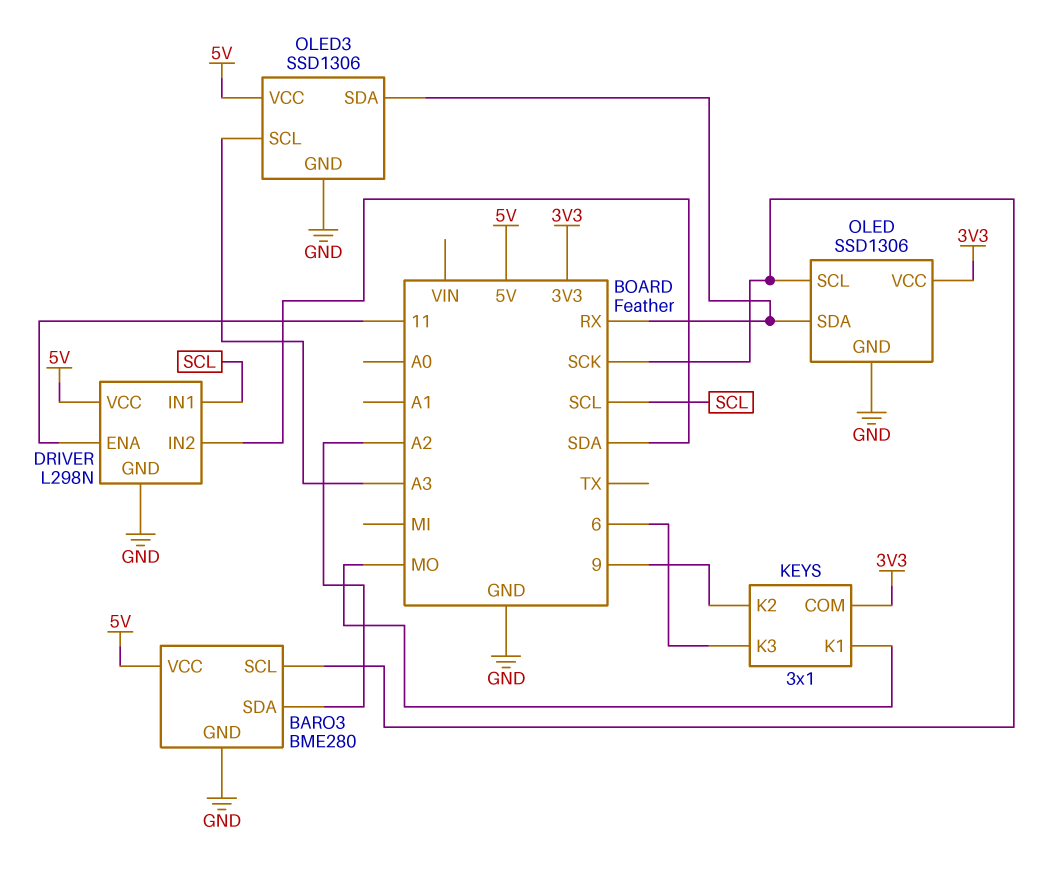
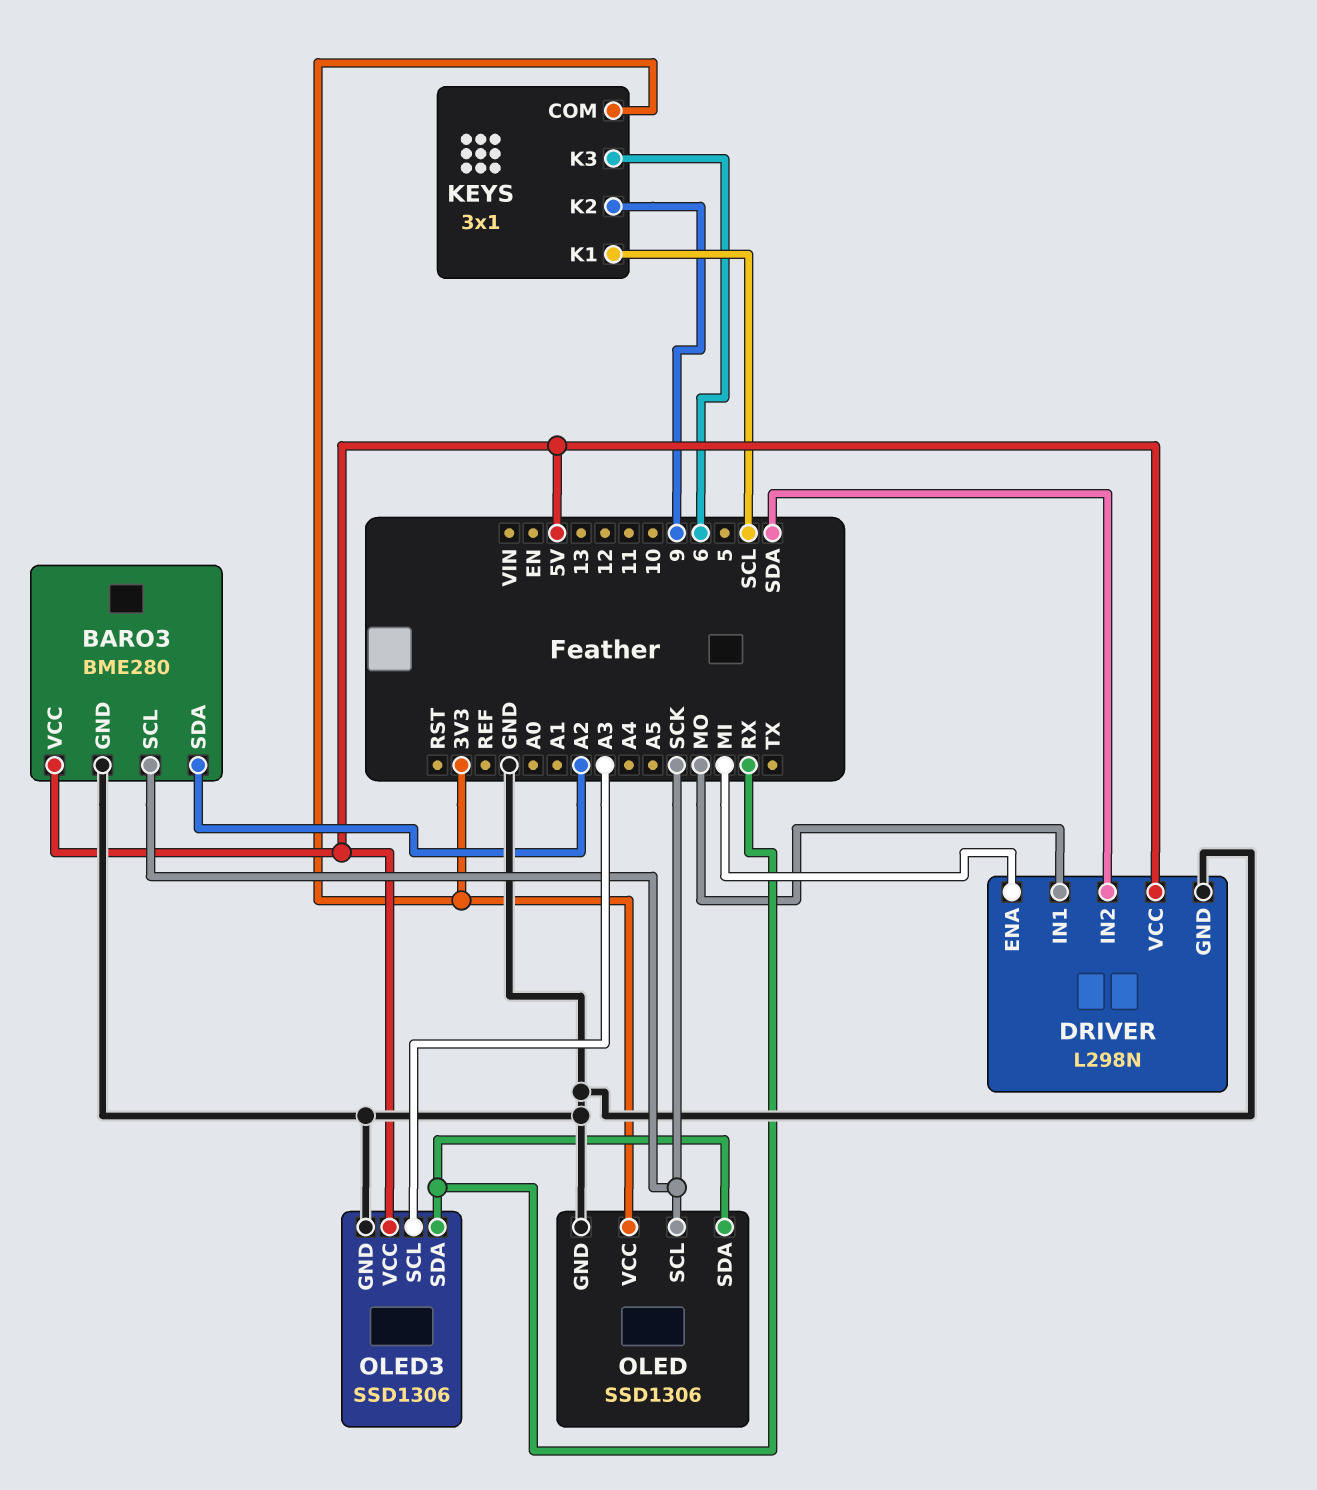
DRIVER pin ENA: 11 -> MI
DRIVER pin IN1: SCL -> MO
KEYS pin K1: MO -> SCL

